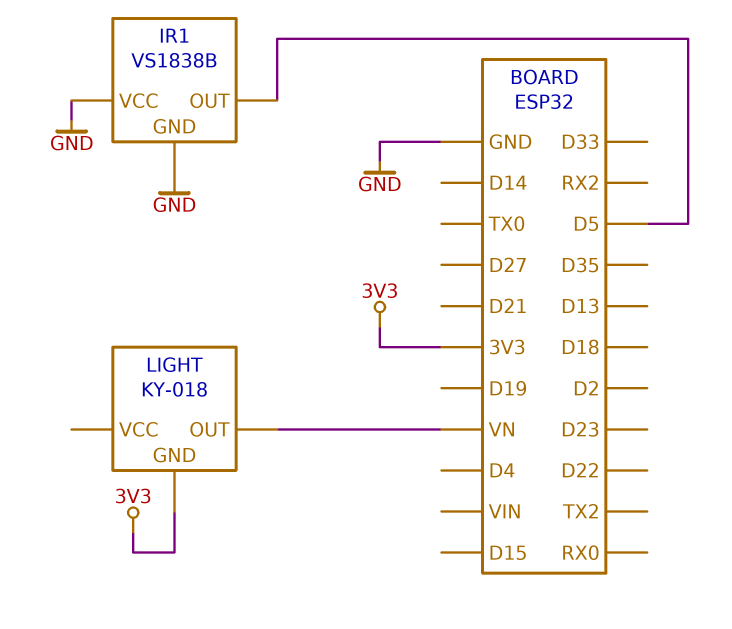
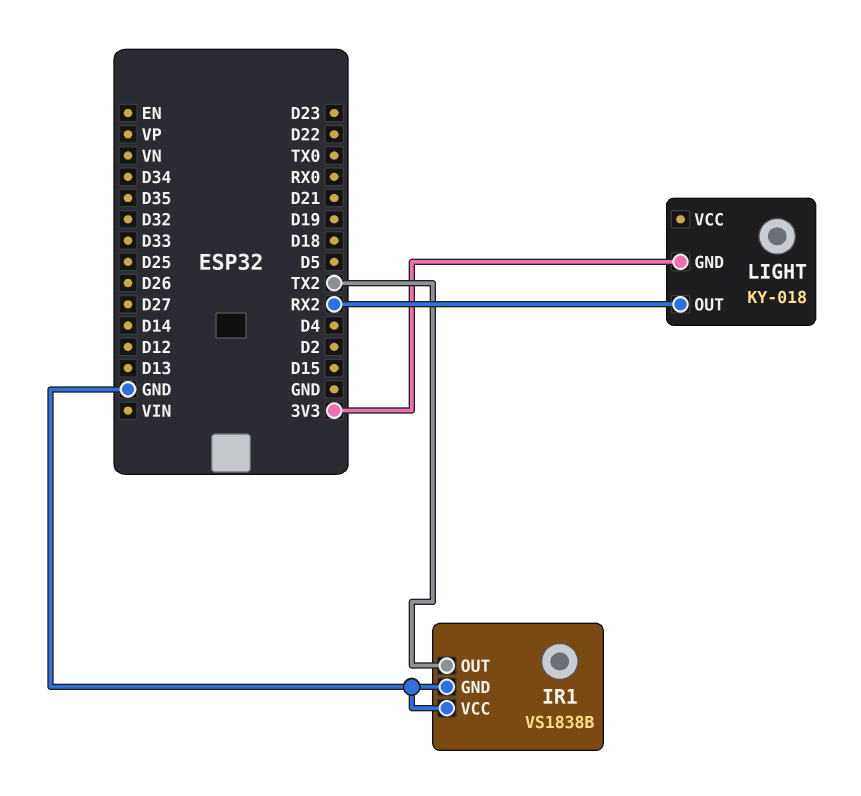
IR1 pin OUT: D5 -> TX2
LIGHT pin OUT: VN -> RX2

